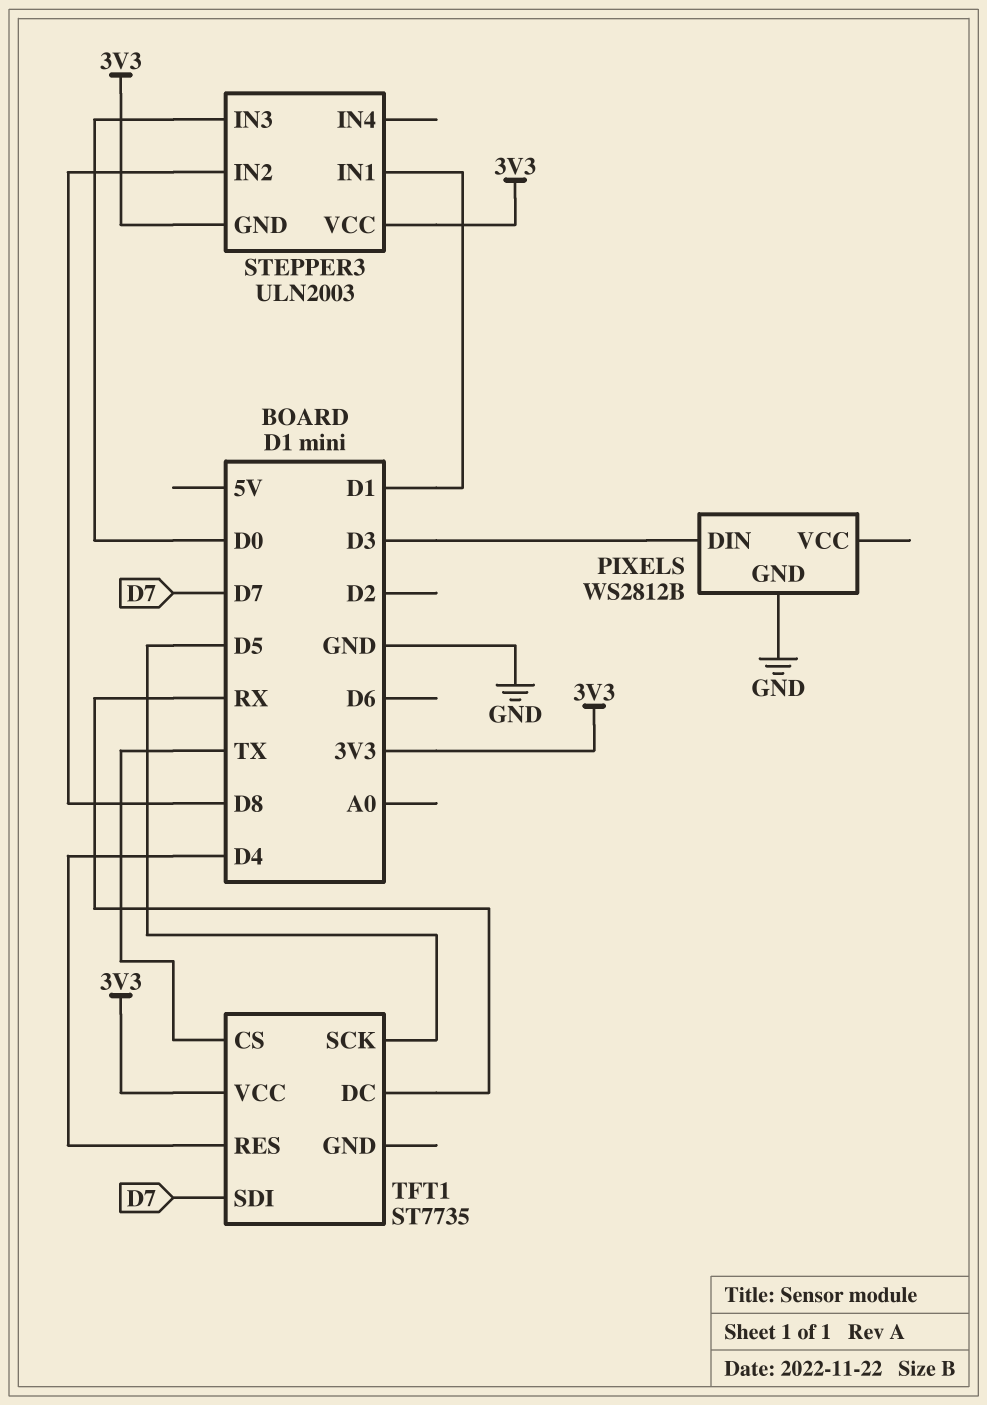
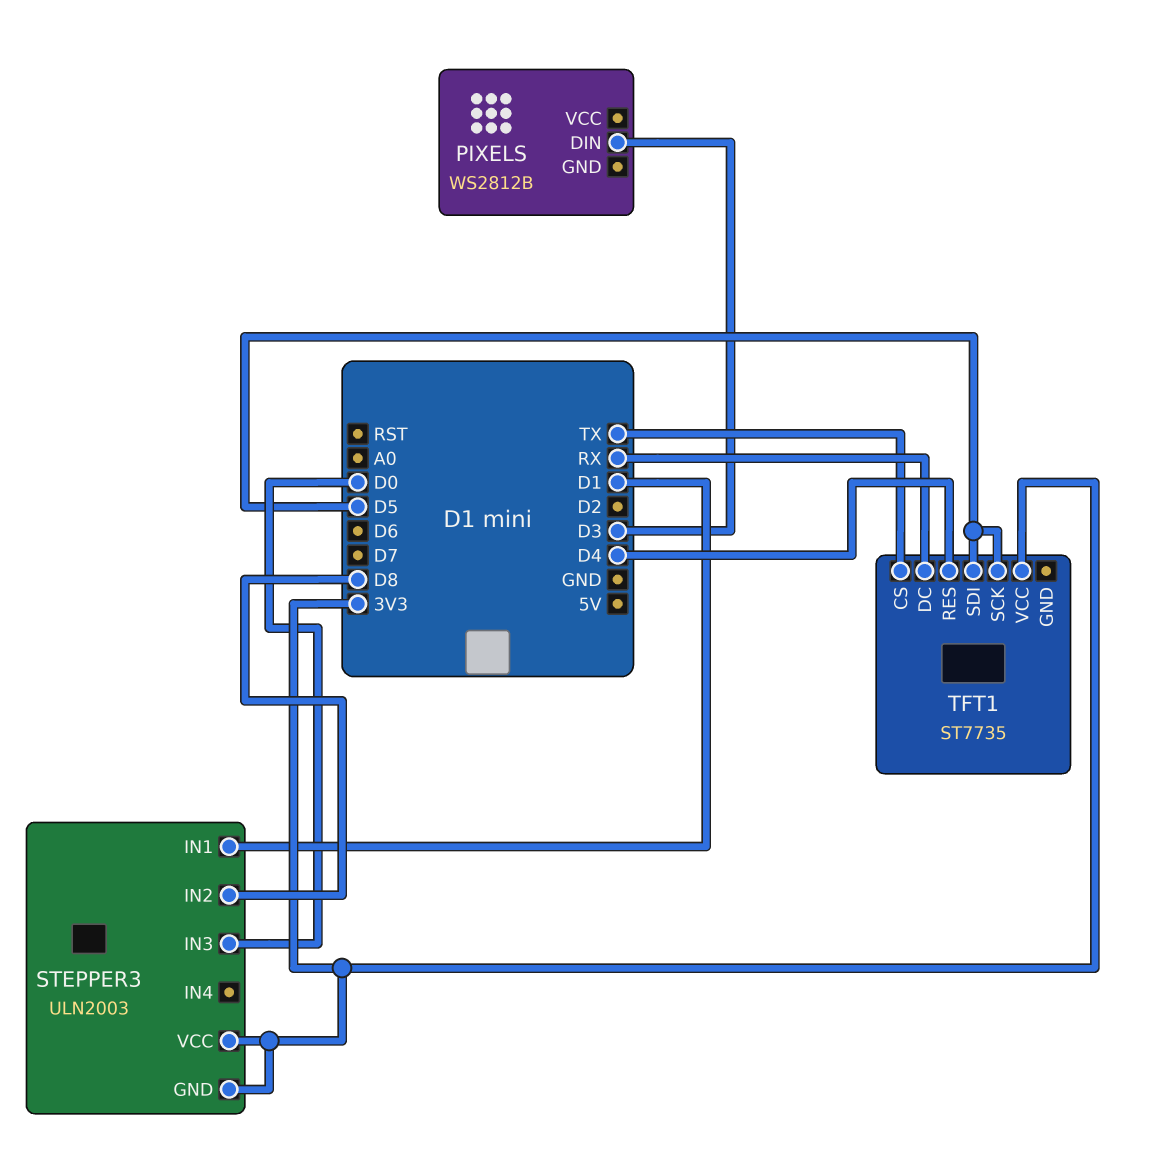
PIXELS pin GND: GND -> none
TFT1 pin SDI: D7 -> D5

